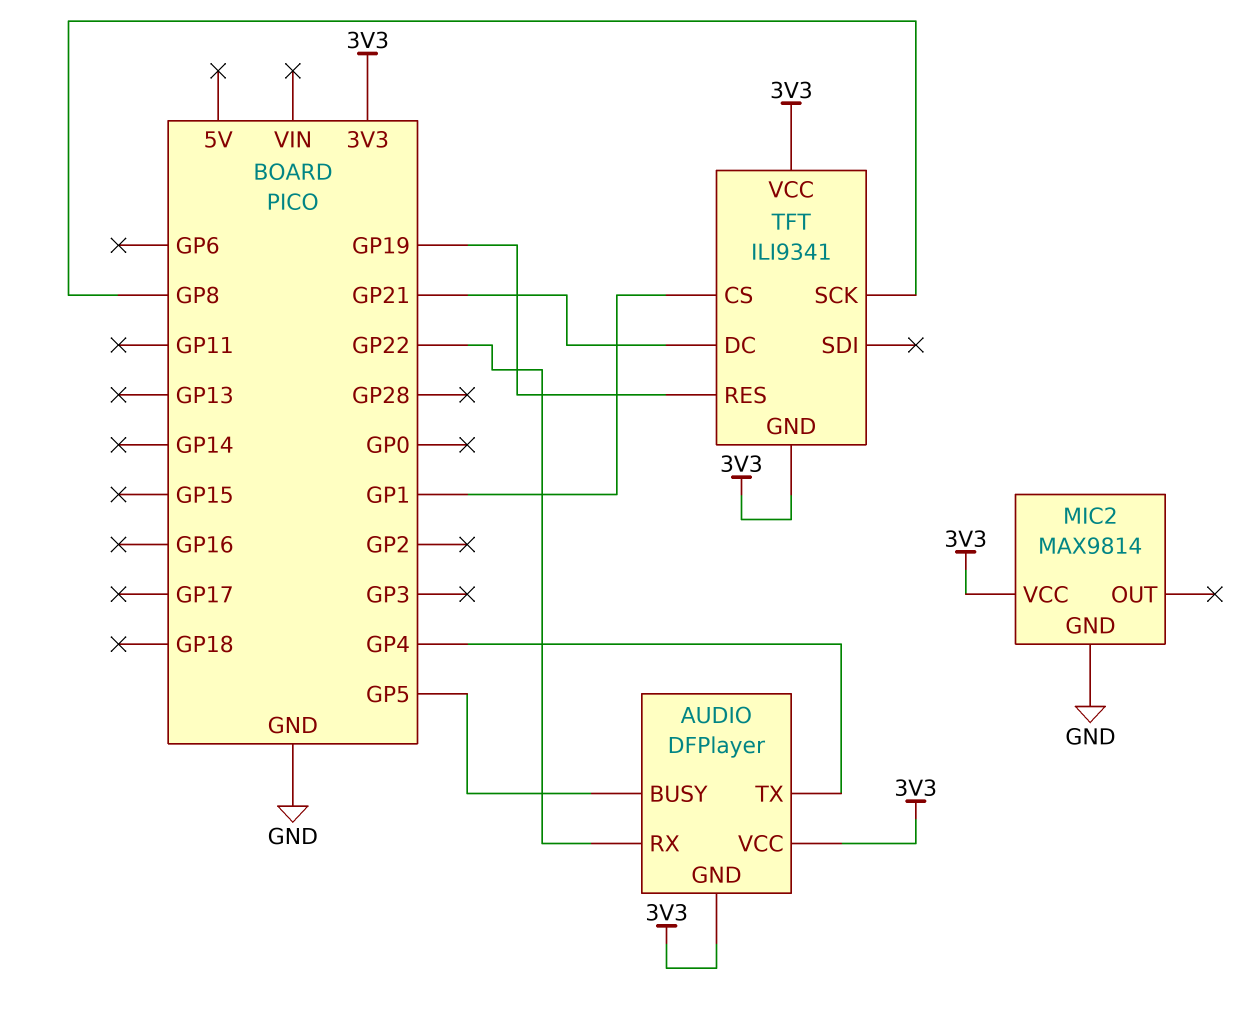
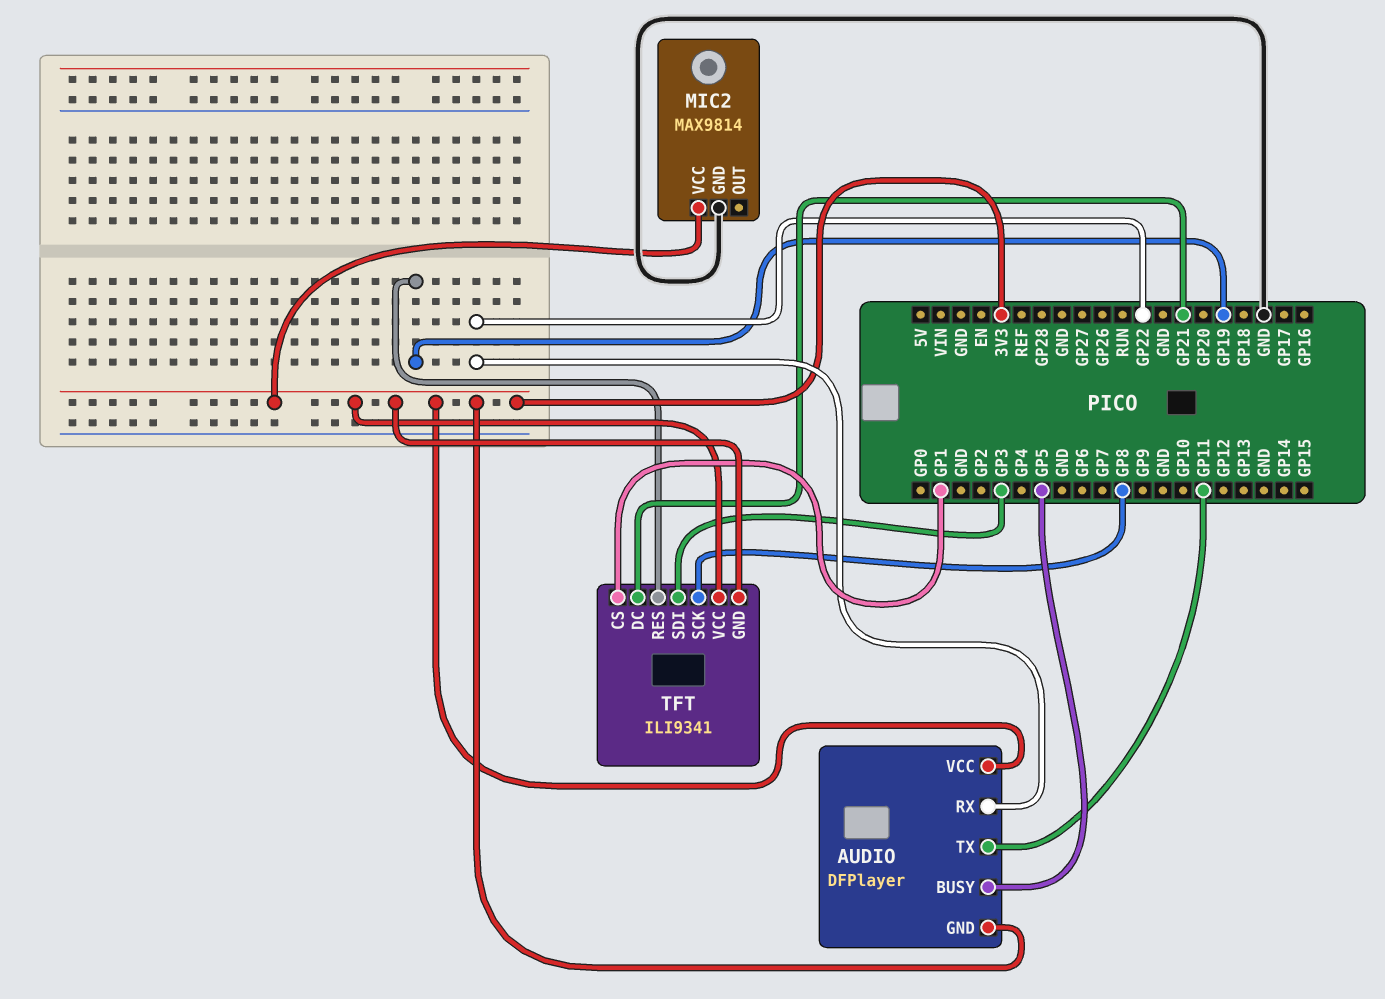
AUDIO pin TX: GP4 -> GP11
TFT pin SDI: none -> GP3

